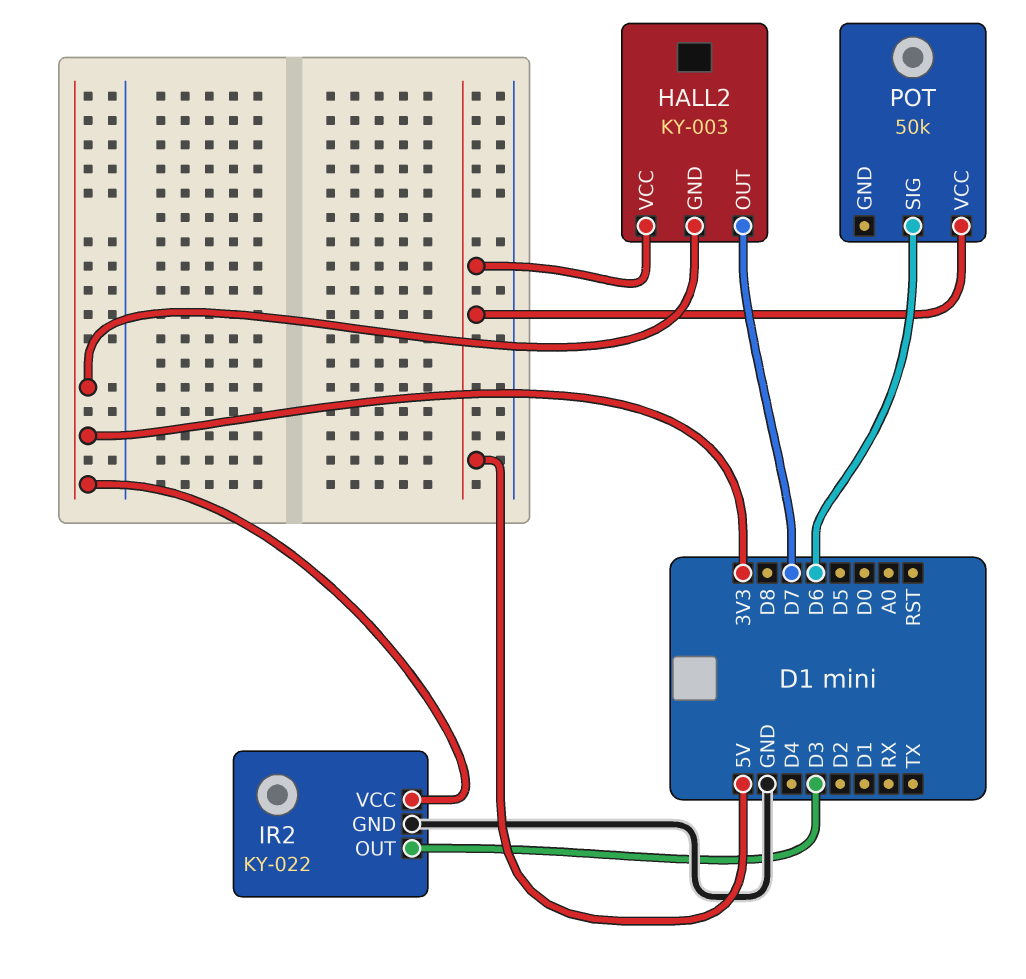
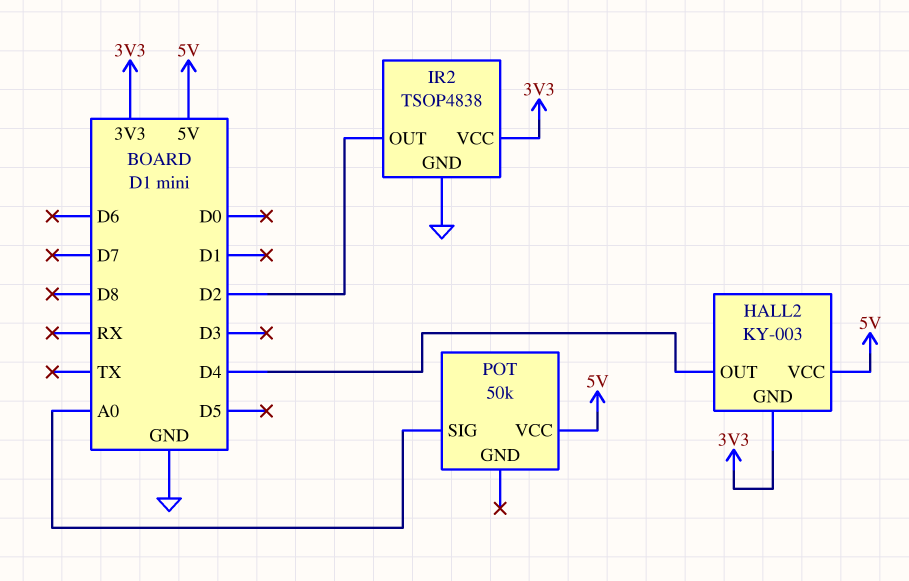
HALL2 pin OUT: D7 -> D4
IR2: KY-022 -> TSOP4838
IR2 pin OUT: D3 -> D2
POT pin SIG: D6 -> A0

